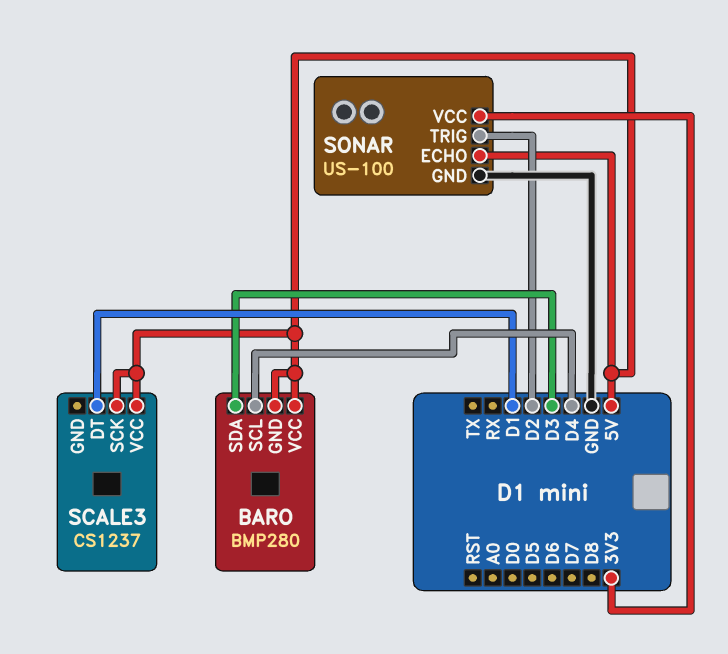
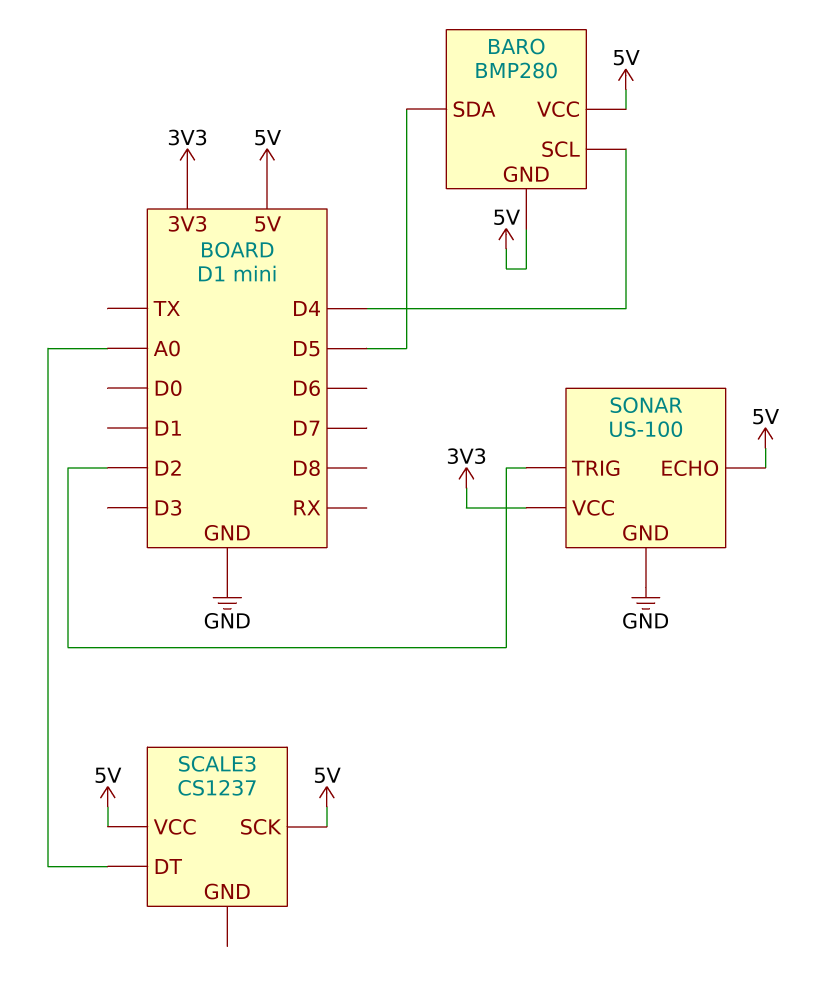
BARO pin SDA: D3 -> D5
SCALE3 pin DT: D1 -> A0

